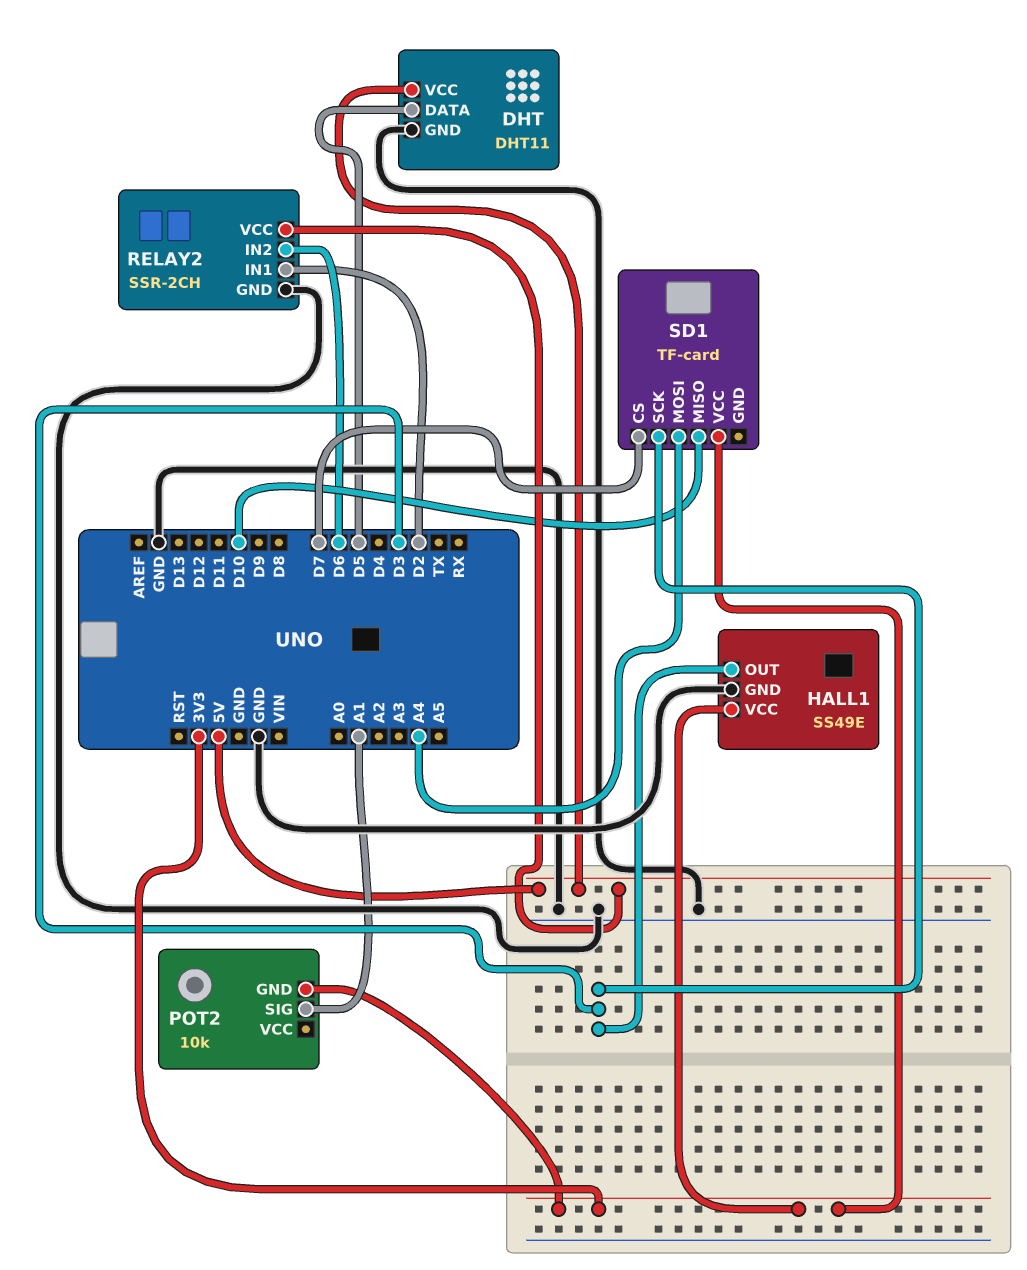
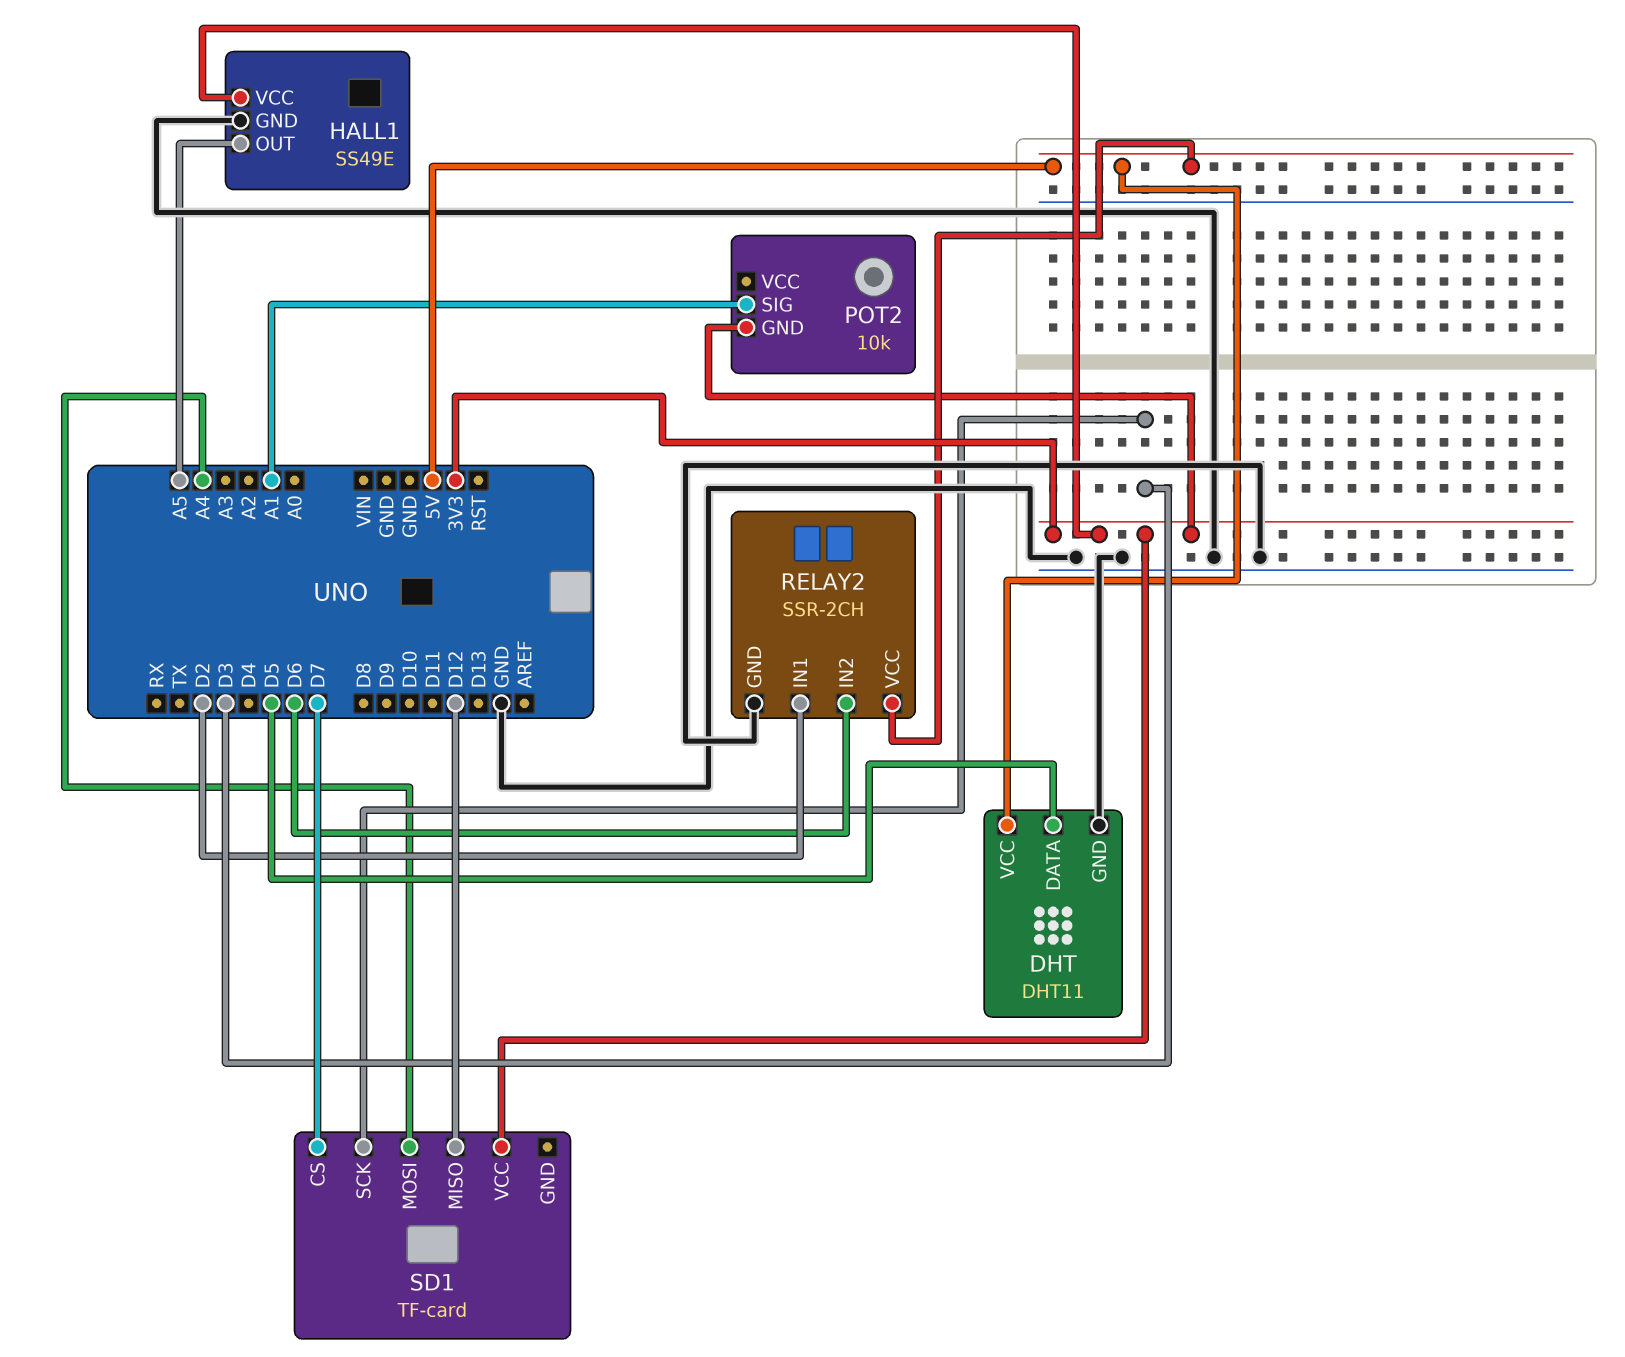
HALL1 pin OUT: D3 -> A5
SD1 pin MISO: D10 -> D12

